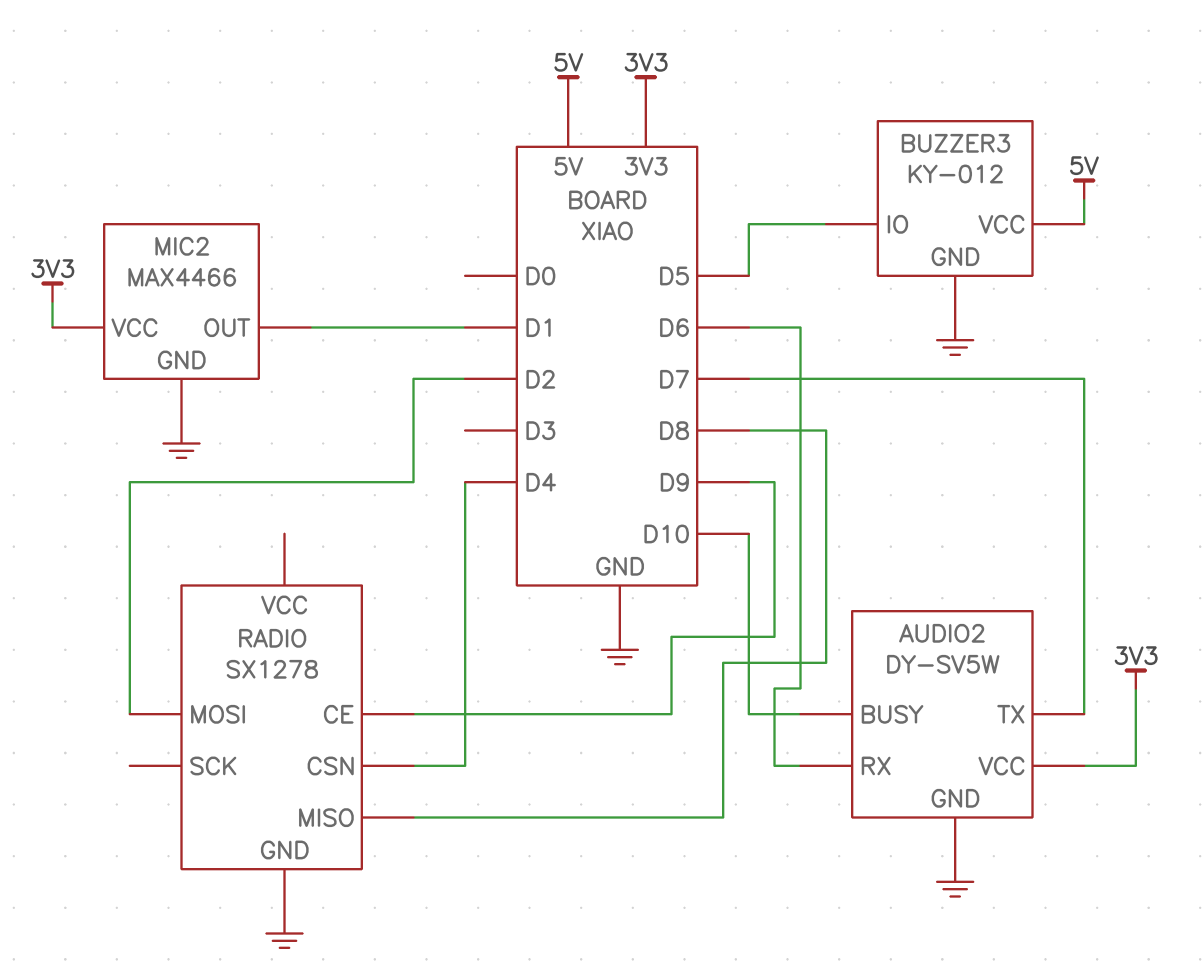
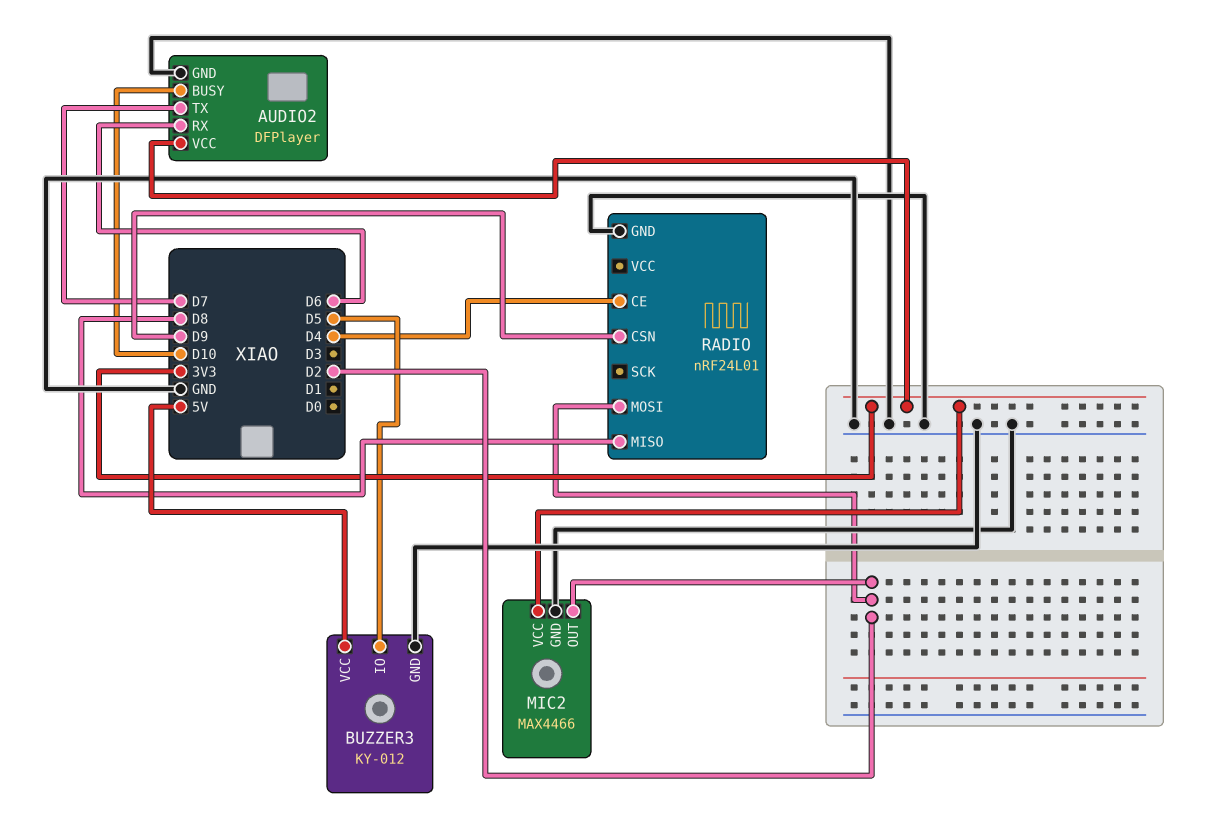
AUDIO2: DY-SV5W -> DFPlayer
MIC2 pin OUT: D1 -> D2
RADIO: SX1278 -> nRF24L01
RADIO pin CE: D9 -> D4
RADIO pin CSN: D4 -> D9

